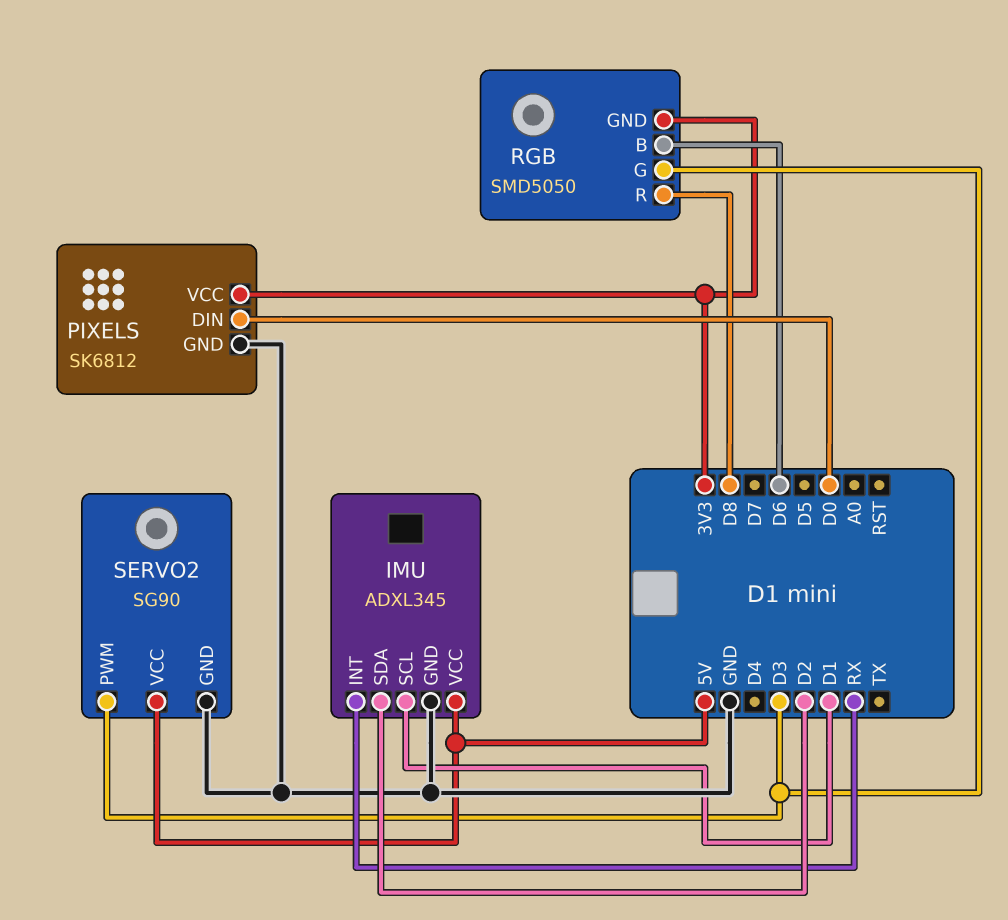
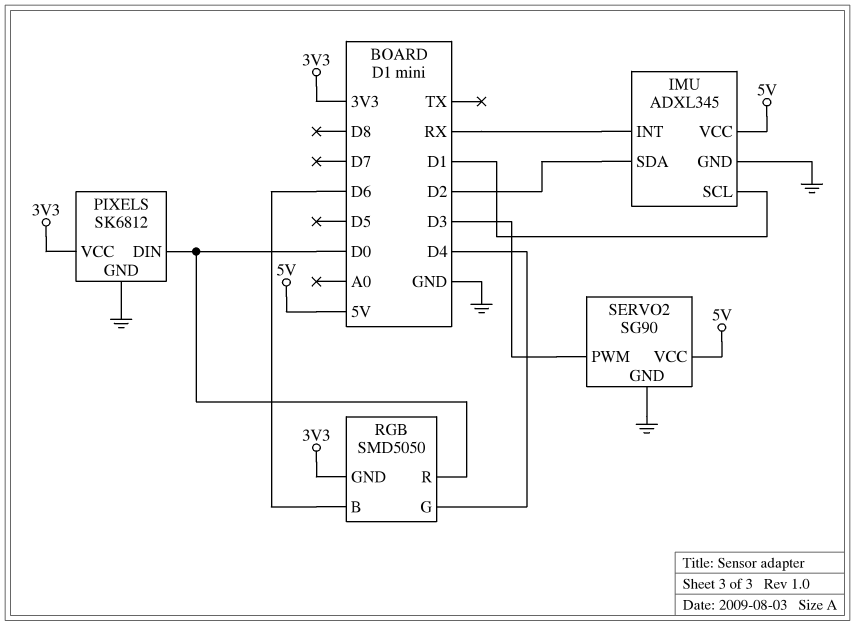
RGB pin G: D3 -> D4
RGB pin R: D8 -> D0

